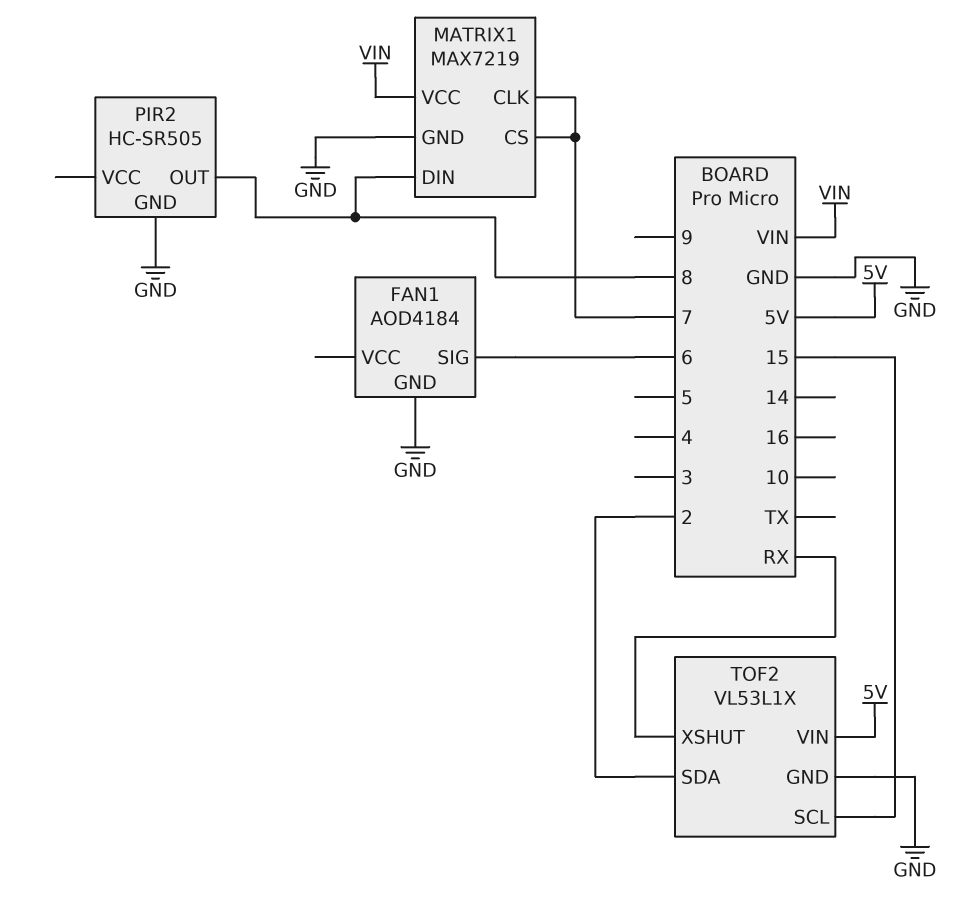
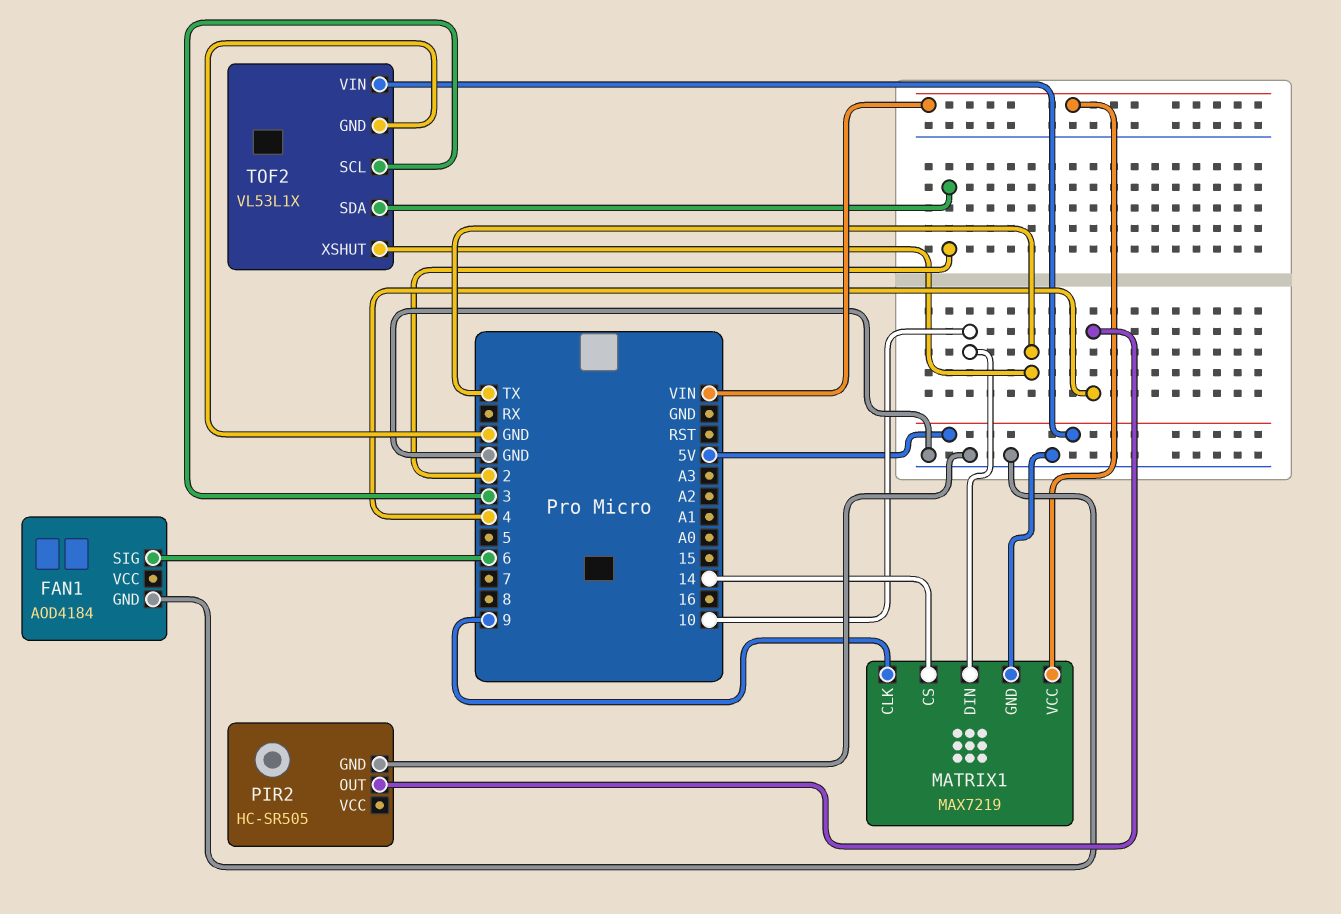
MATRIX1 pin CLK: 7 -> 9
MATRIX1 pin CS: 7 -> 14
MATRIX1 pin DIN: 8 -> 10
PIR2 pin OUT: 8 -> 4
TOF2 pin SCL: 15 -> 3
TOF2 pin XSHUT: RX -> TX

